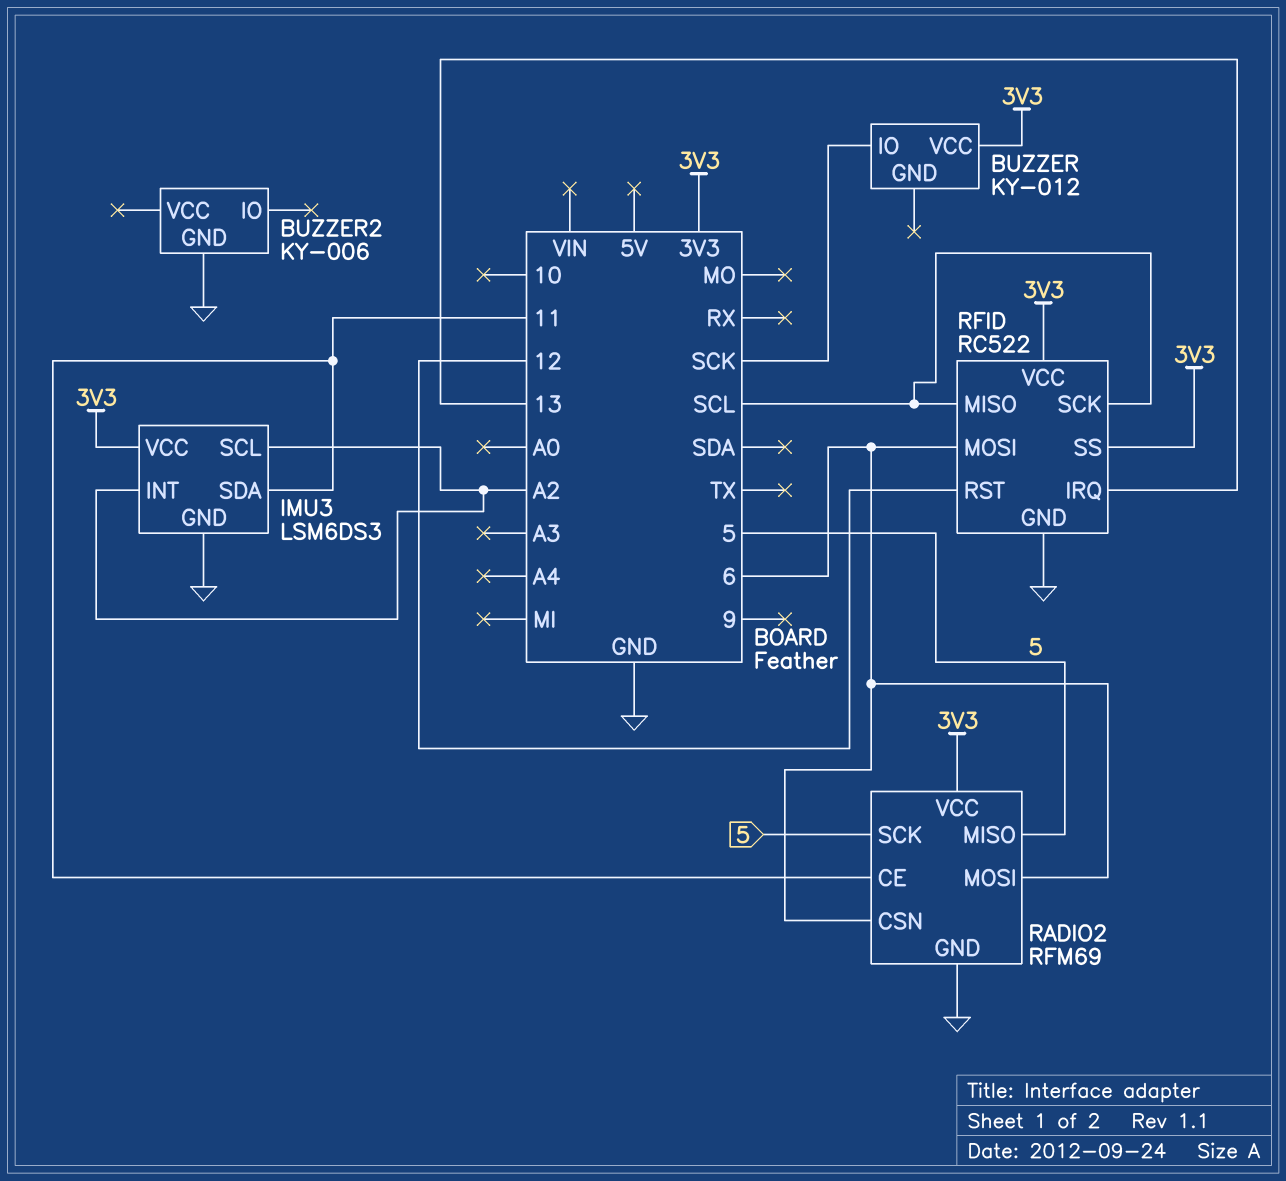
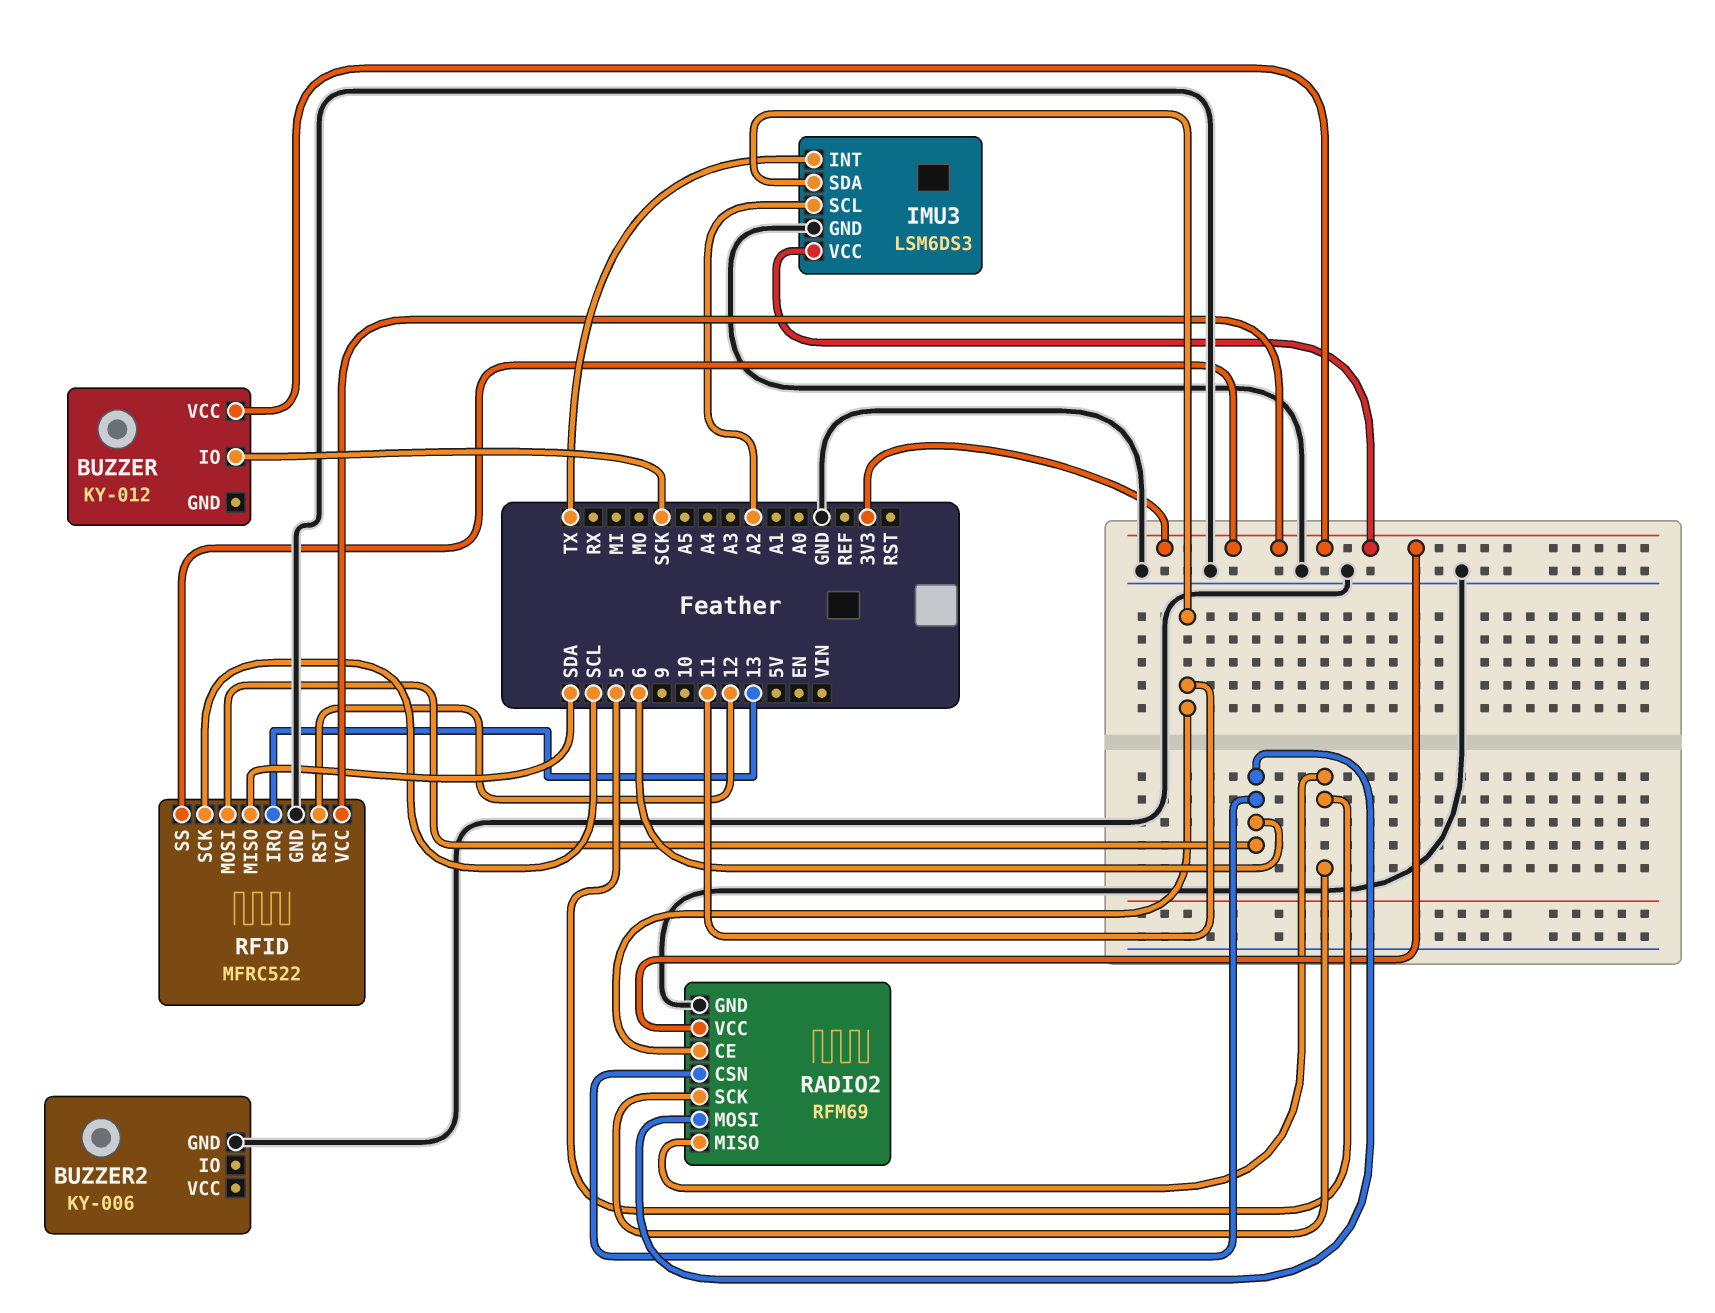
IMU3 pin INT: A2 -> TX
RFID: RC522 -> MFRC522
RFID pin MISO: SCL -> SDA

